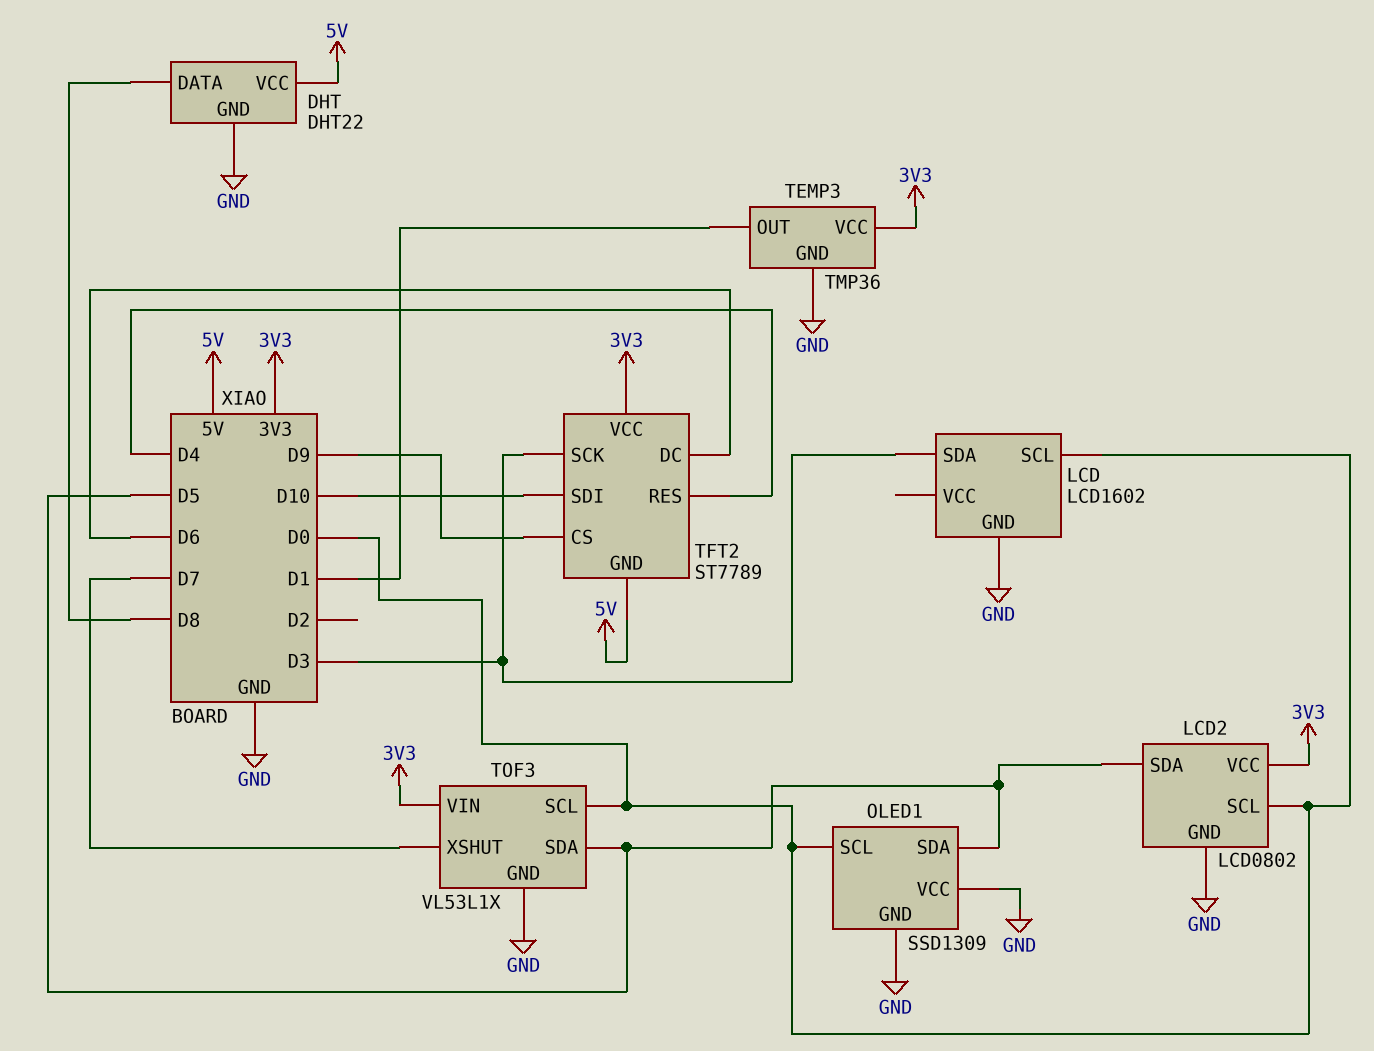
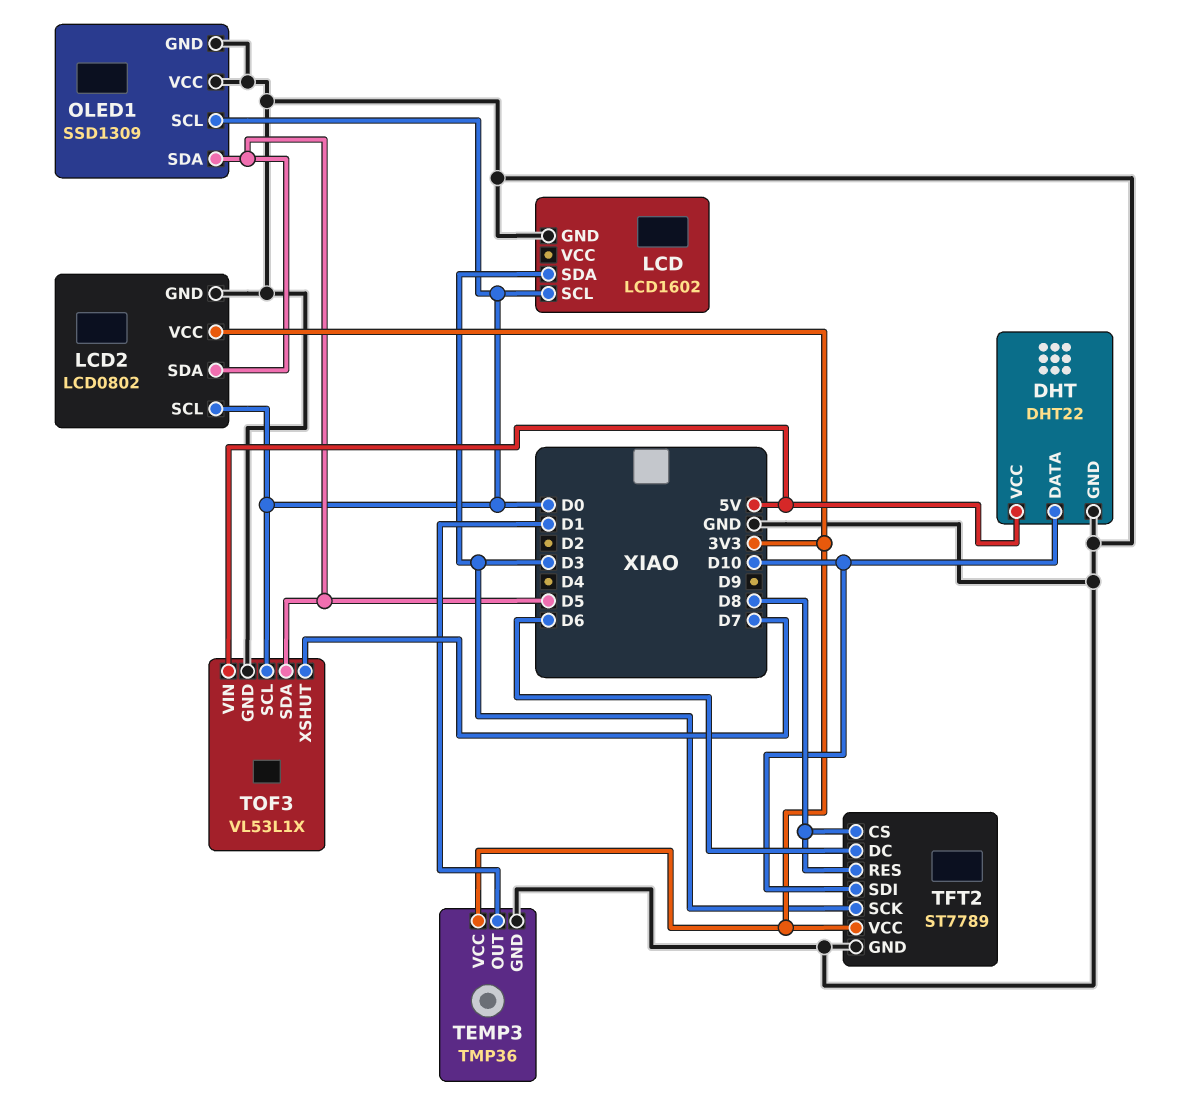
DHT pin DATA: D8 -> D10
TFT2 pin CS: D9 -> D8
TFT2 pin GND: 5V -> GND
TFT2 pin RES: D4 -> D8
TOF3 pin VIN: 3V3 -> 5V

